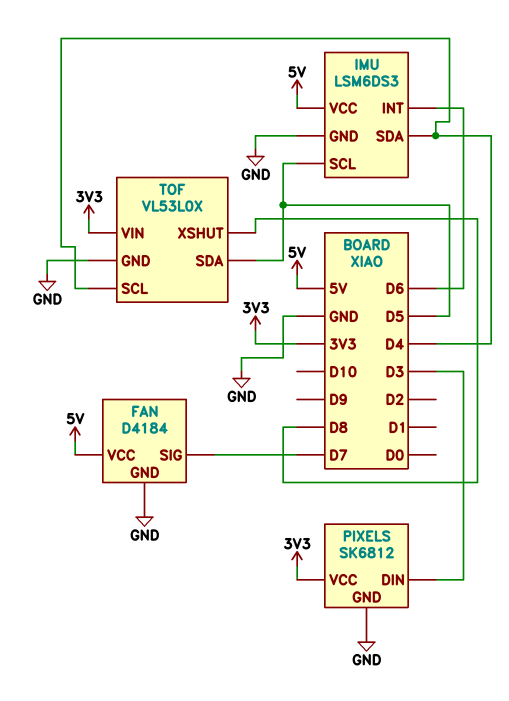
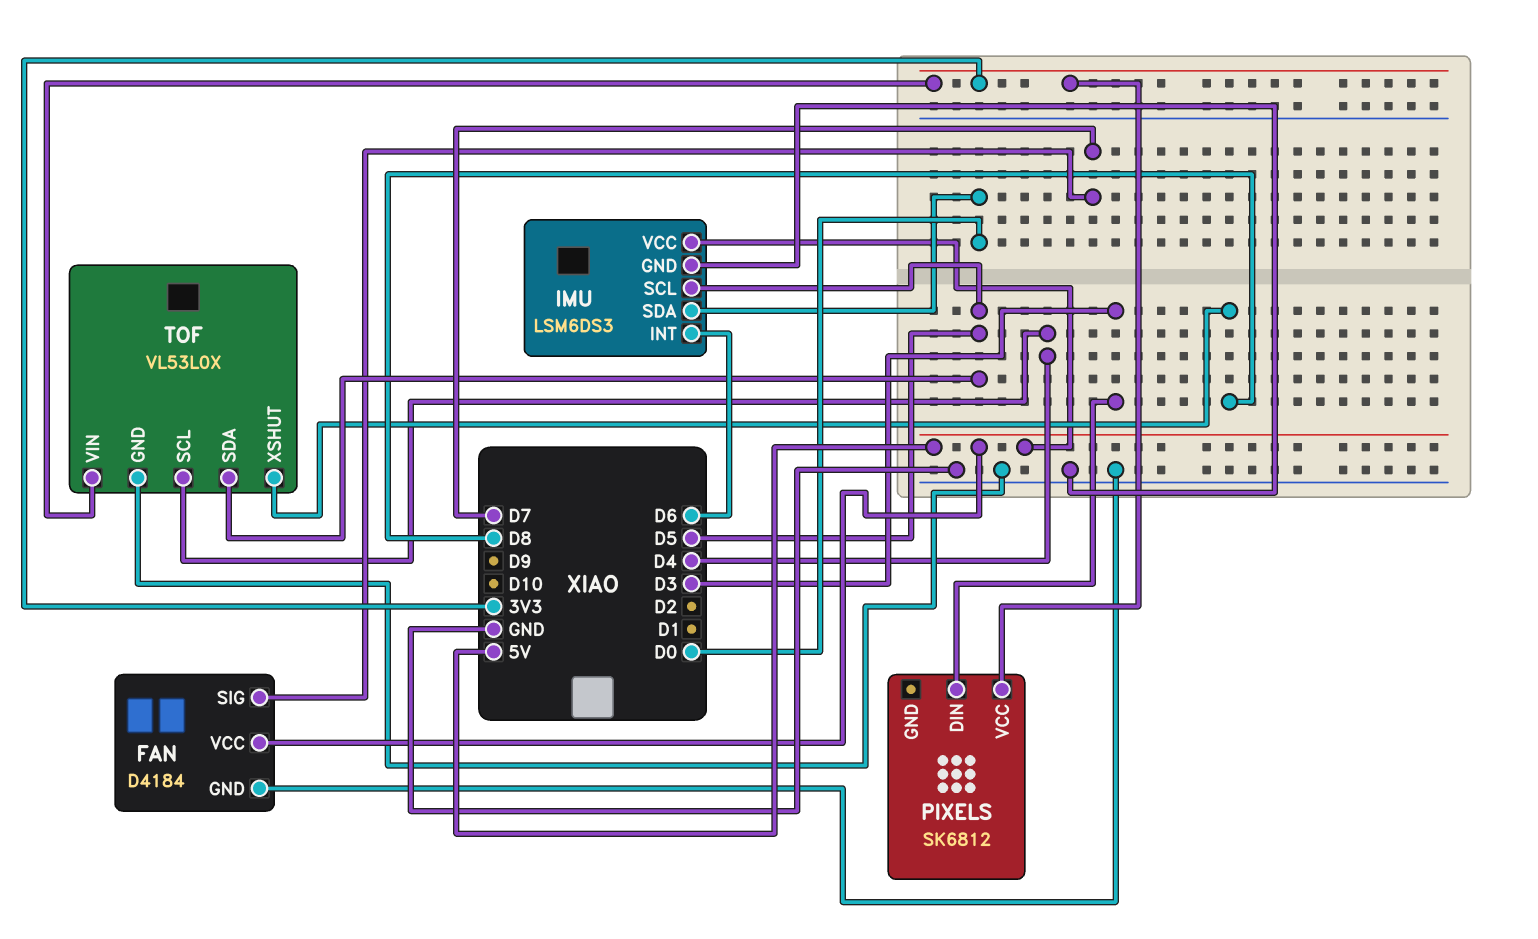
IMU pin SDA: D4 -> D0
PIXELS pin GND: GND -> none

